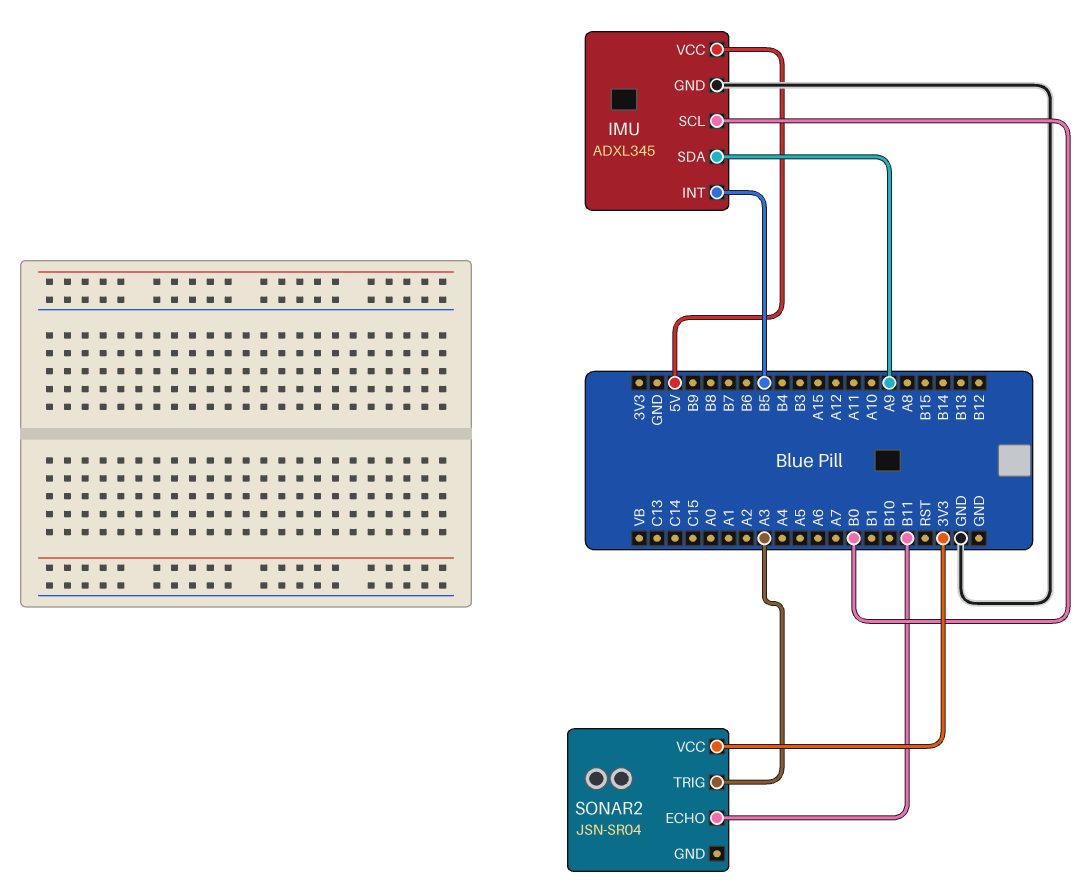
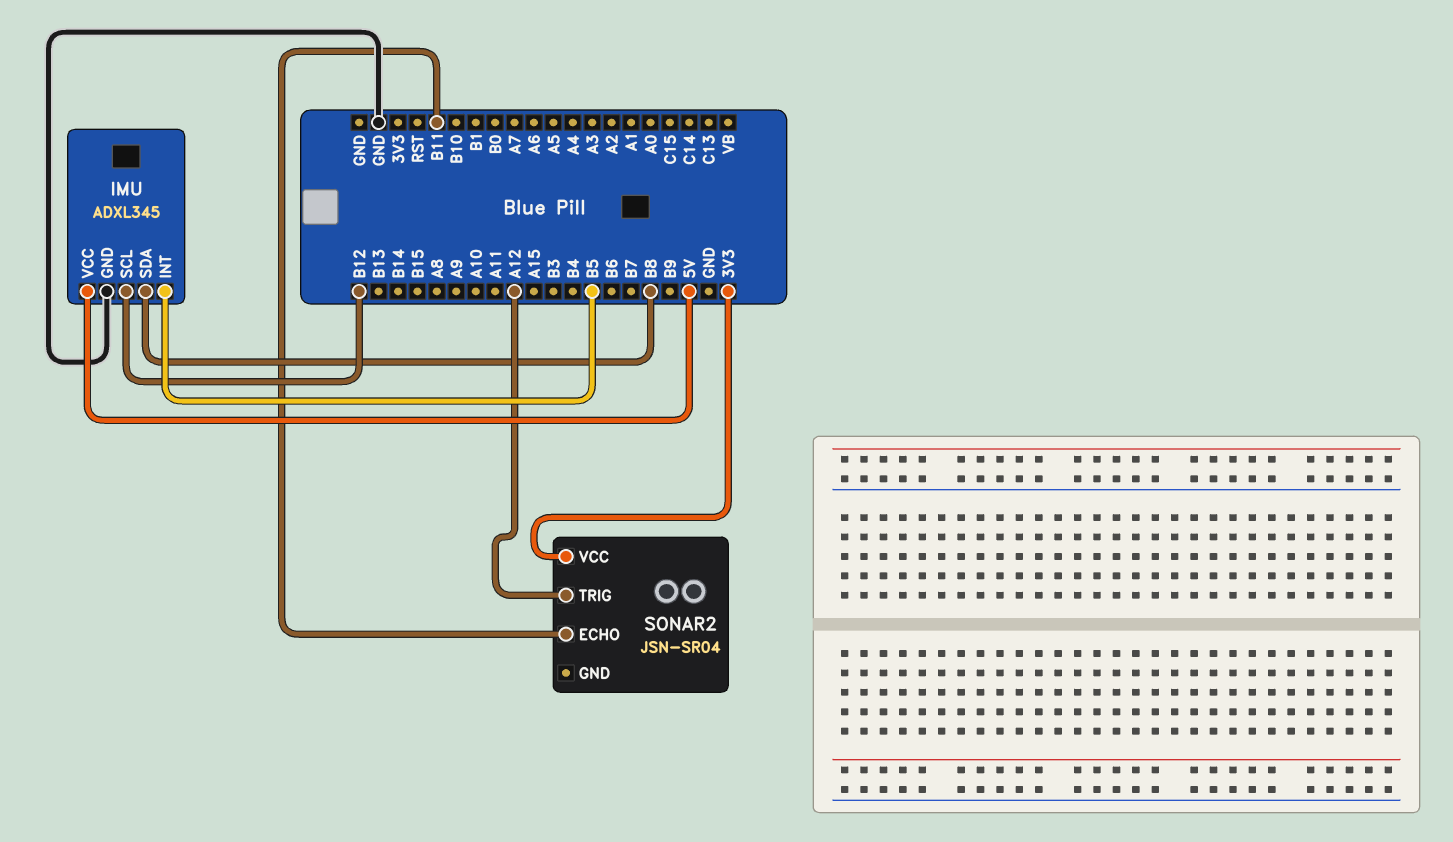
IMU pin SCL: B0 -> B12
IMU pin SDA: A9 -> B8
SONAR2 pin TRIG: A3 -> A12

